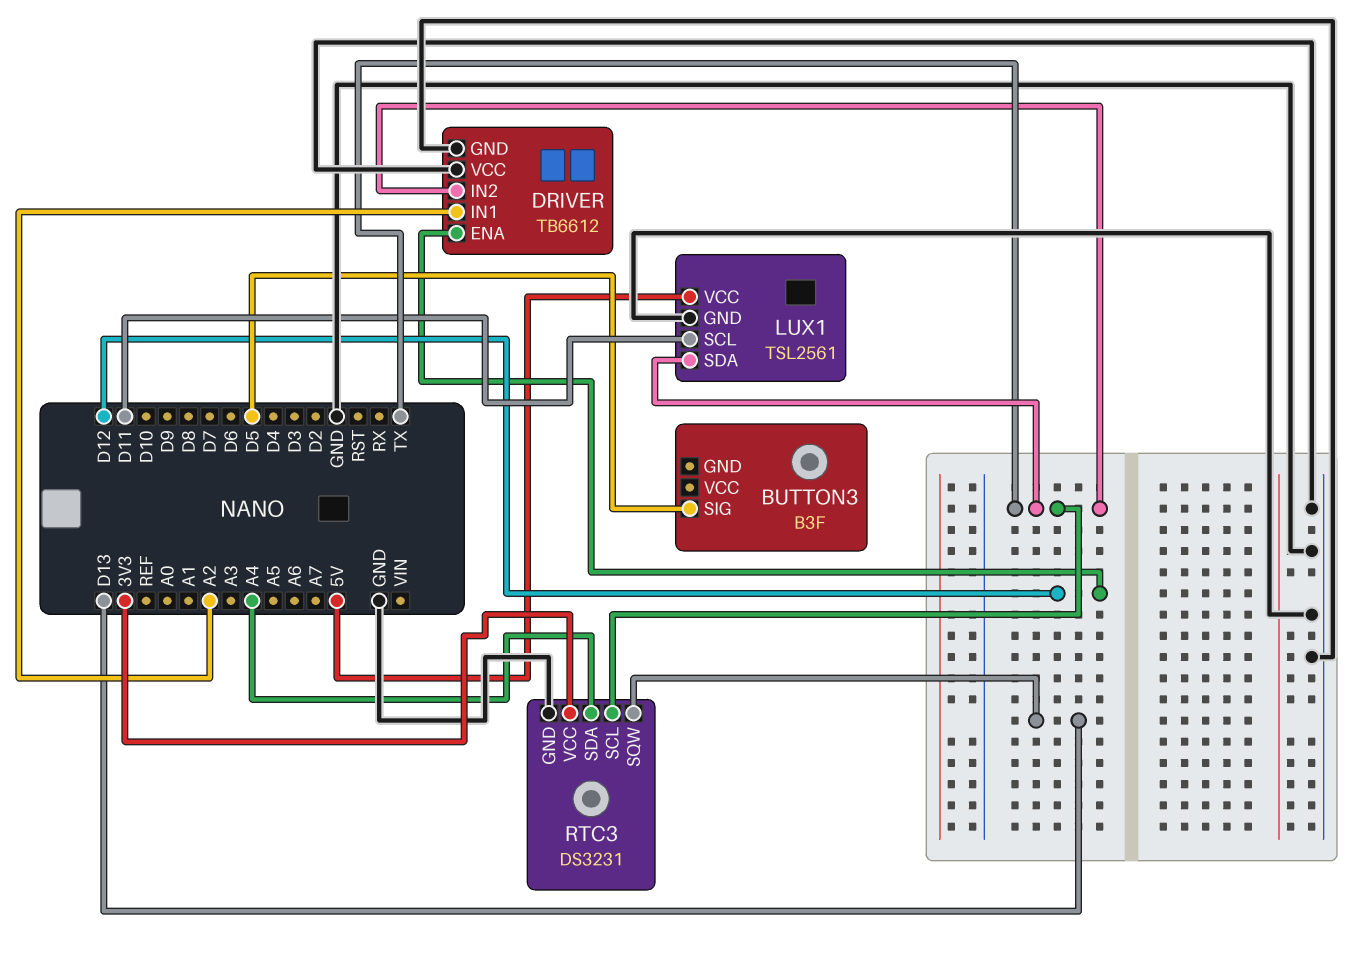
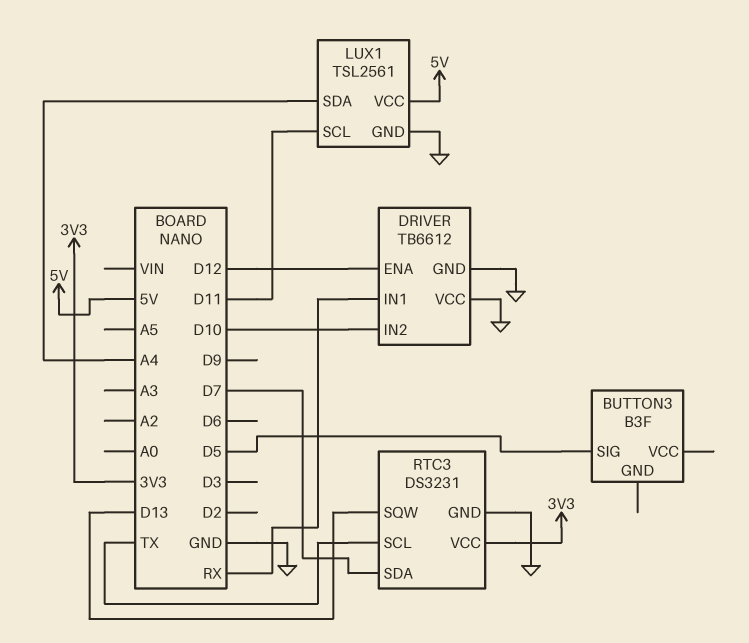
DRIVER pin IN1: A2 -> RX
DRIVER pin IN2: TX -> D10
LUX1 pin SDA: TX -> A4
RTC3 pin SDA: A4 -> D7

